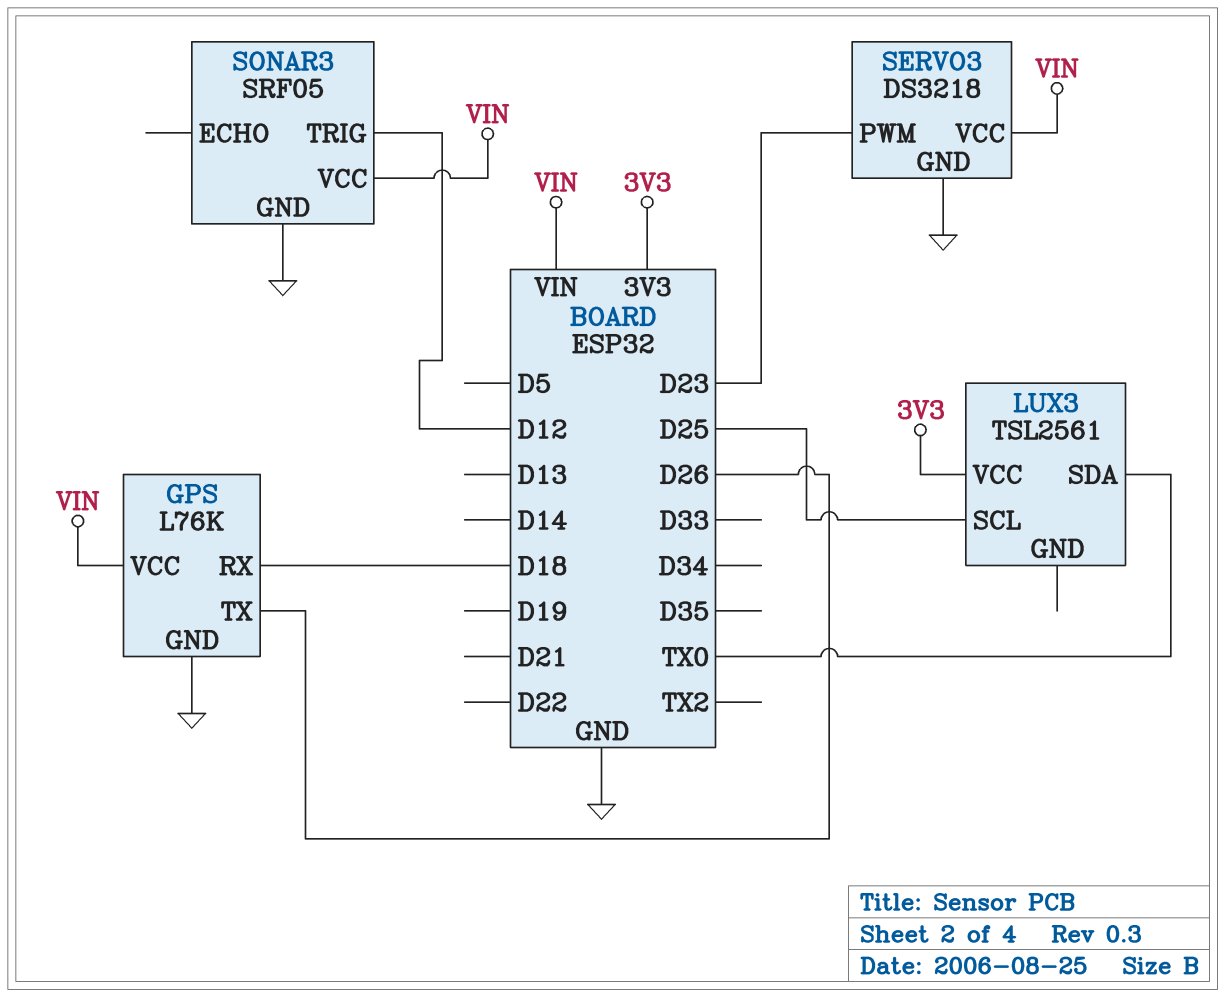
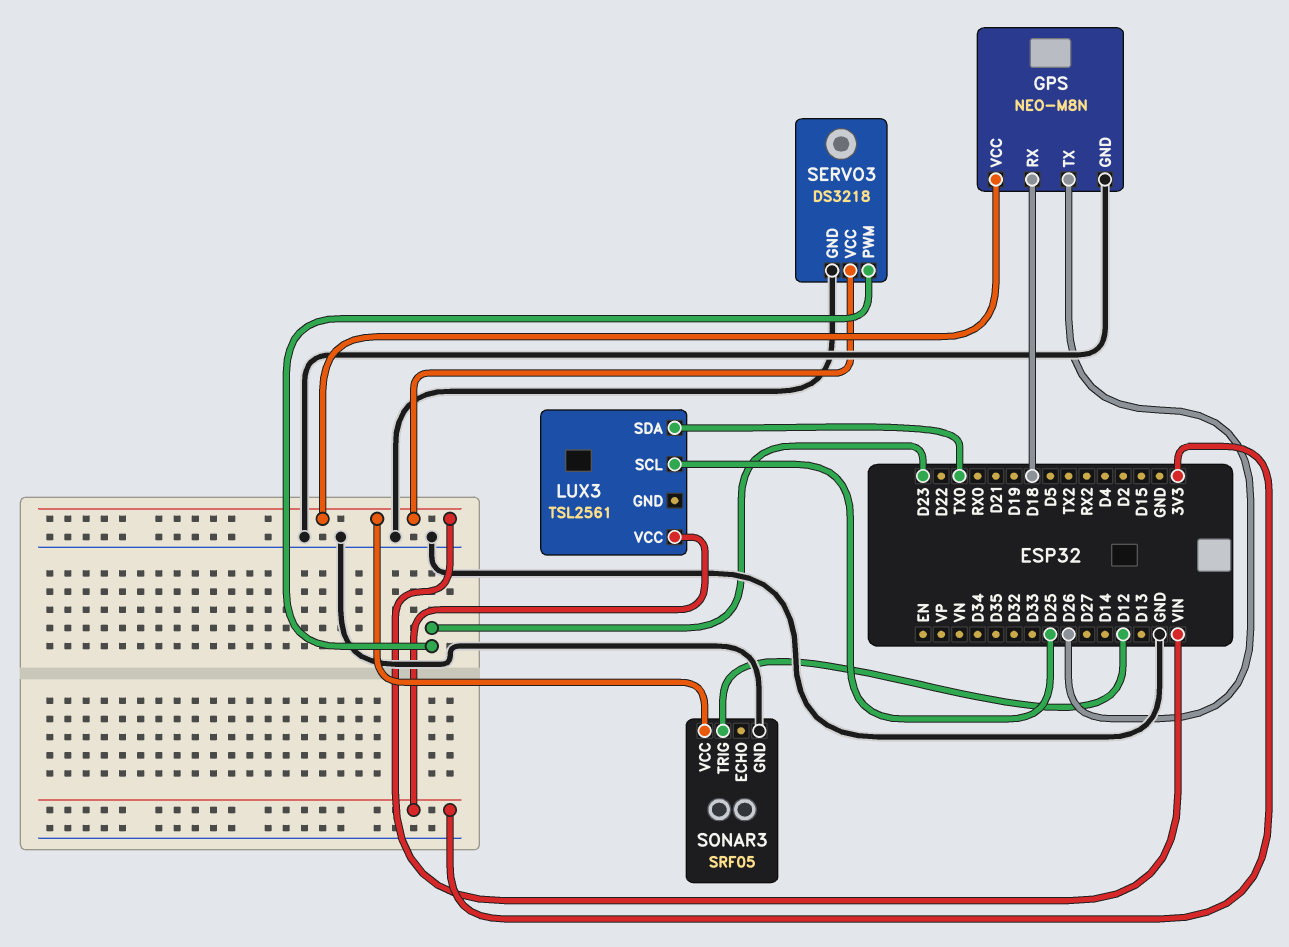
GPS: L76K -> NEO-M8N

